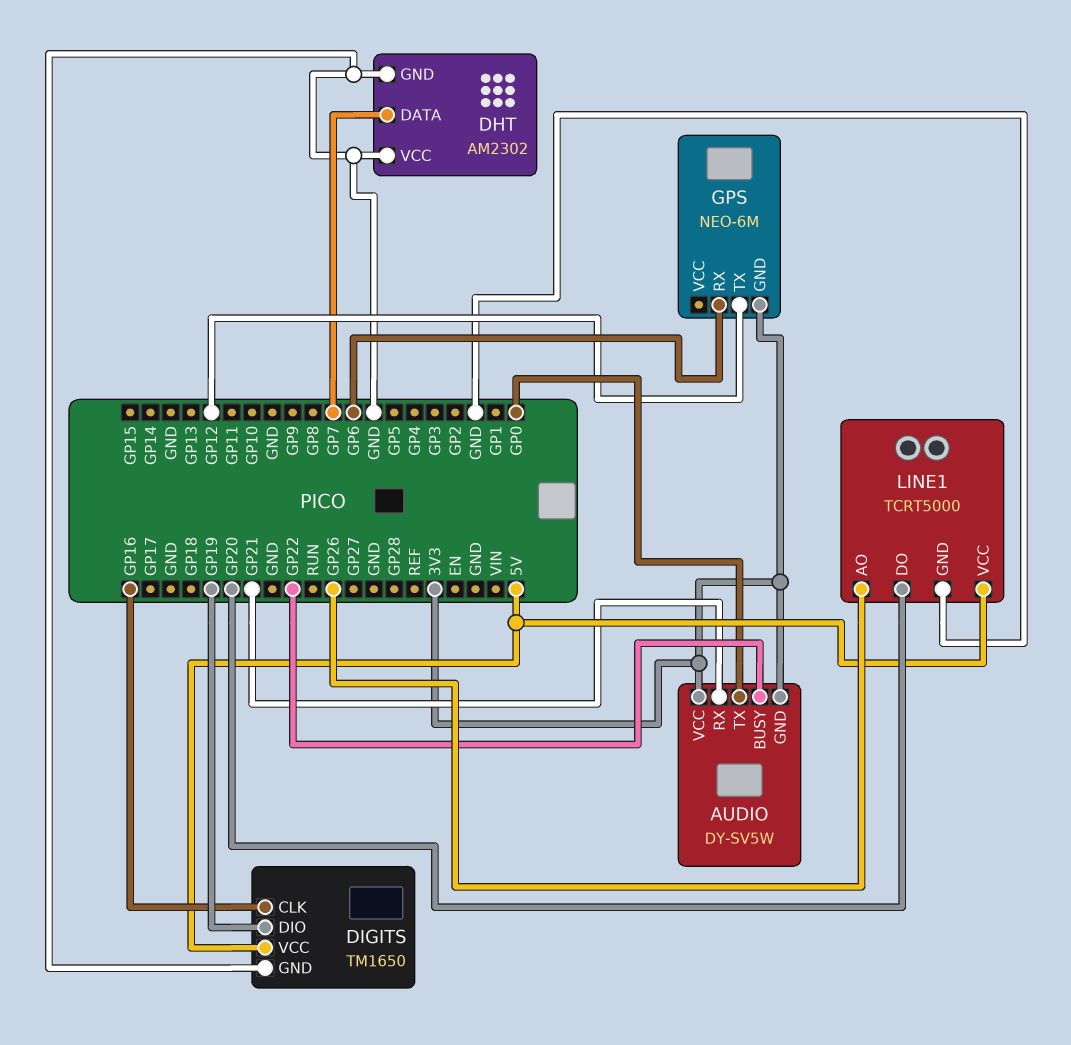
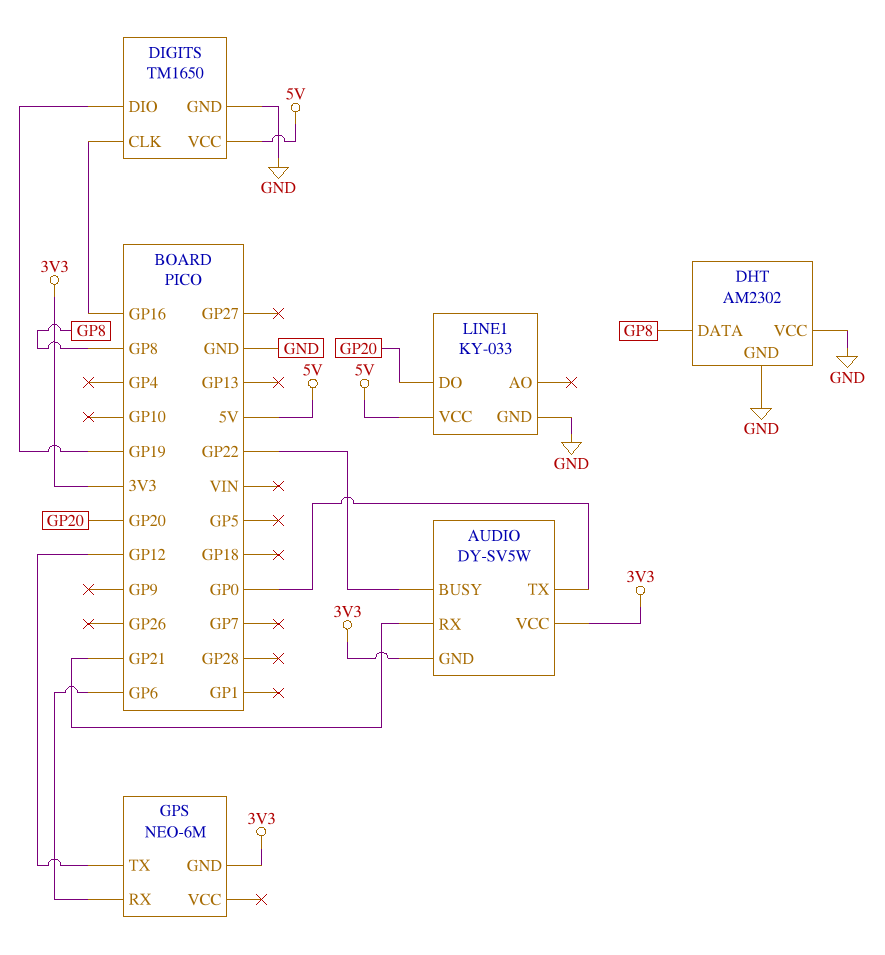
DHT pin DATA: GP7 -> GP8
LINE1: TCRT5000 -> KY-033
LINE1 pin AO: GP26 -> none

